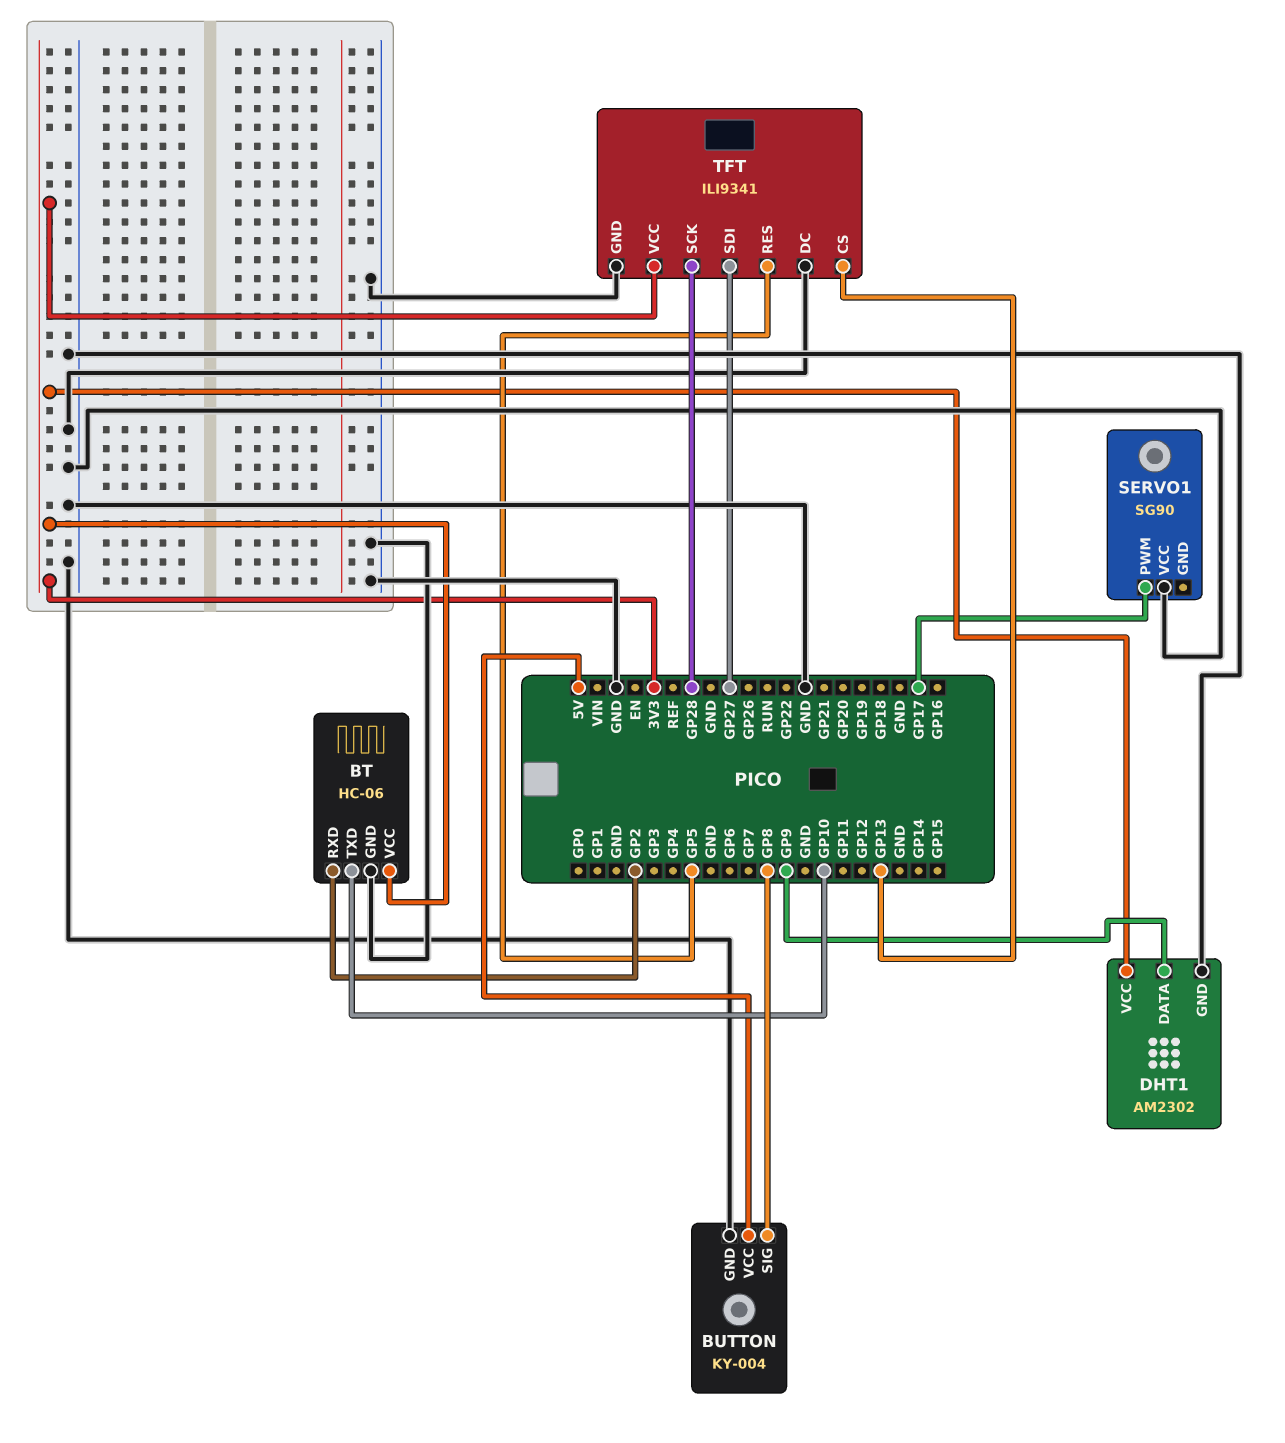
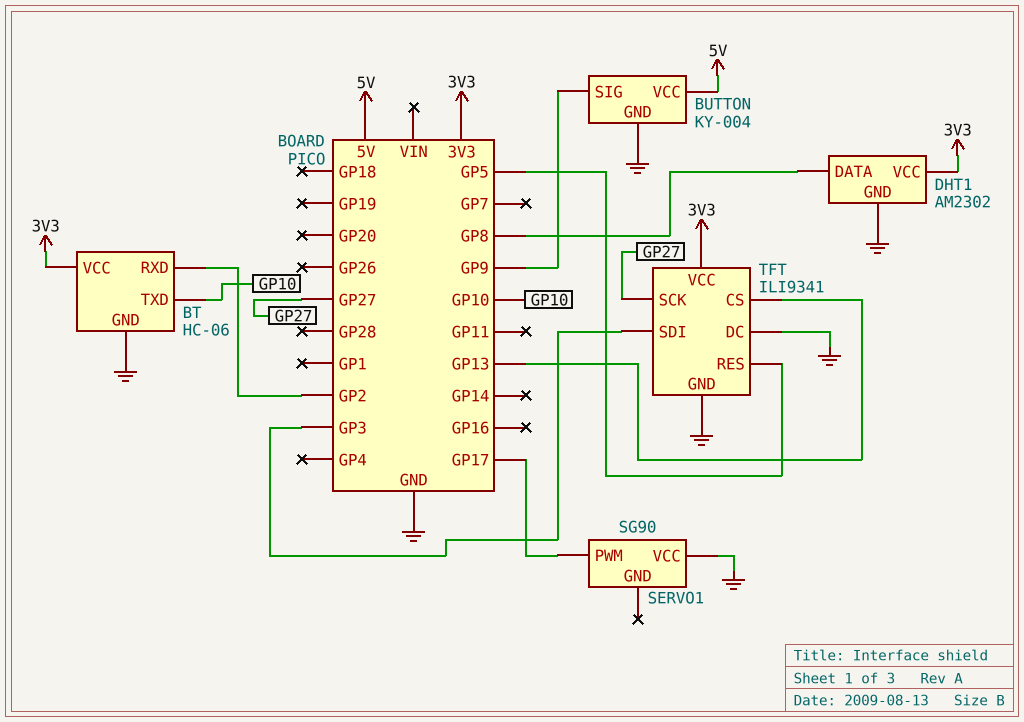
BUTTON pin SIG: GP8 -> GP9
DHT1 pin DATA: GP9 -> GP8
TFT pin SCK: GP28 -> GP27
TFT pin SDI: GP27 -> GP3

